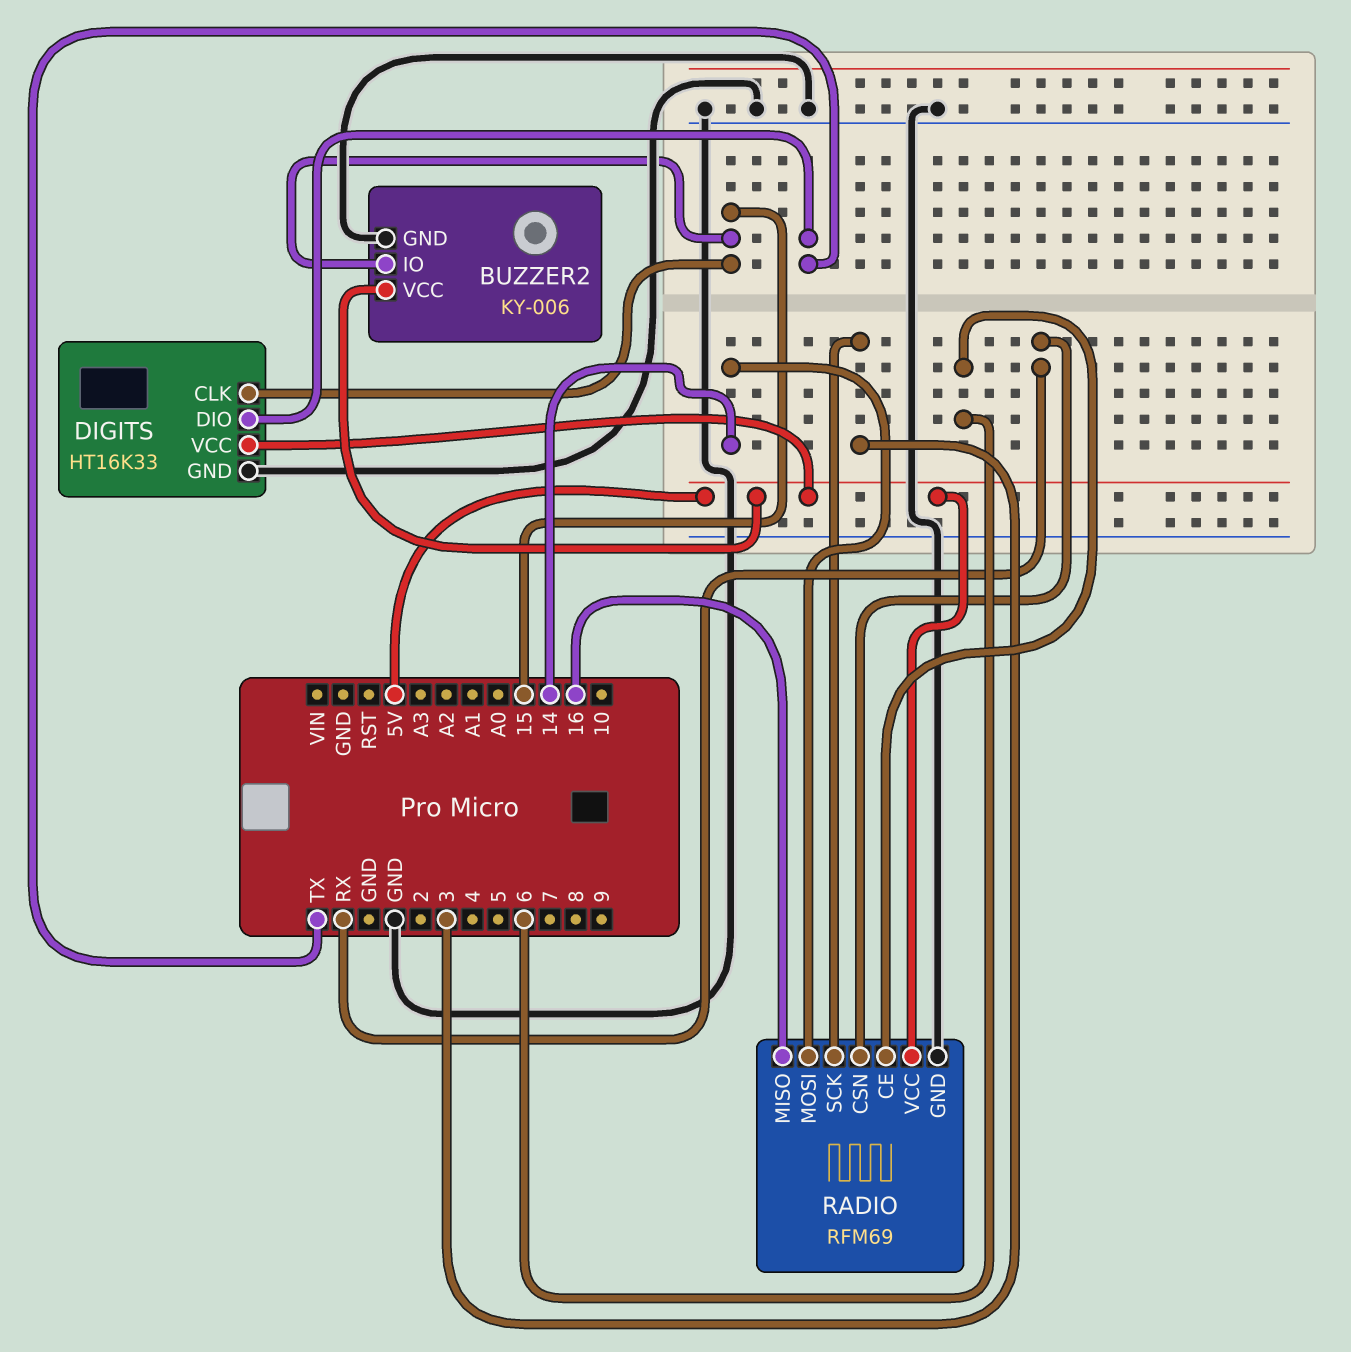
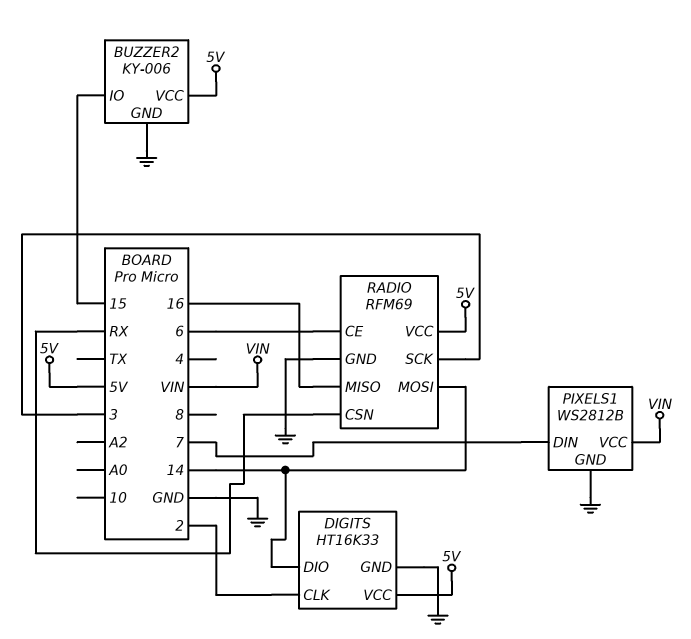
DIGITS pin CLK: 15 -> 2
DIGITS pin DIO: TX -> 14
PIXELS1: none -> WS2812B
PIXELS1 pin DIN: none -> 7
PIXELS1 pin GND: none -> GND
PIXELS1 pin VCC: none -> VIN

